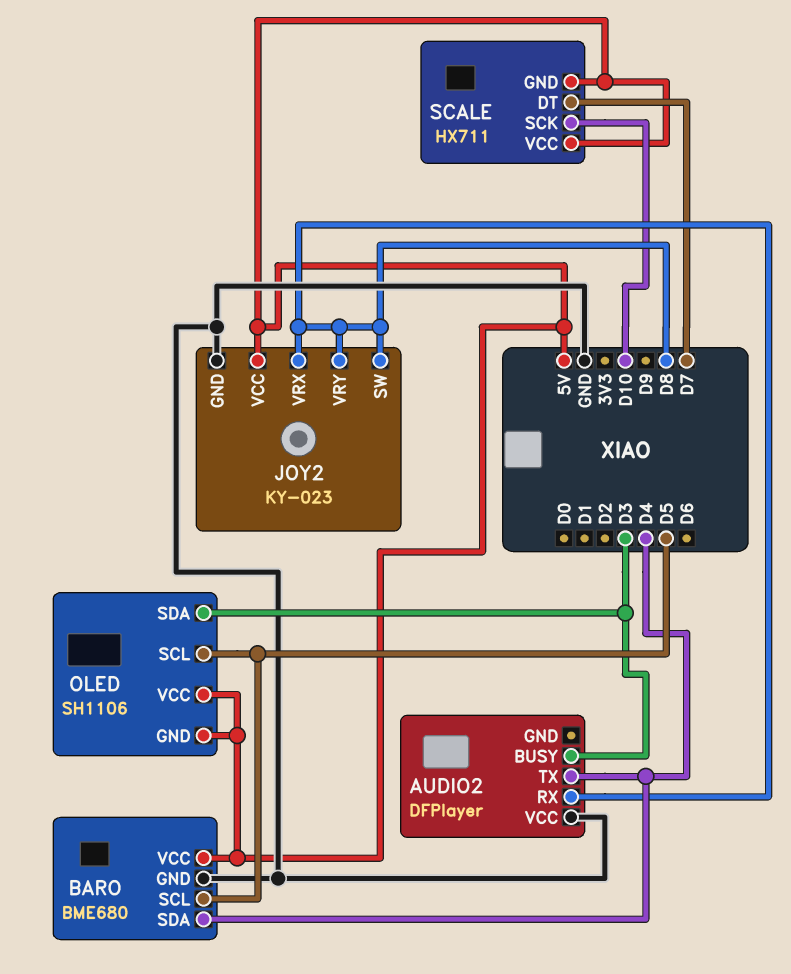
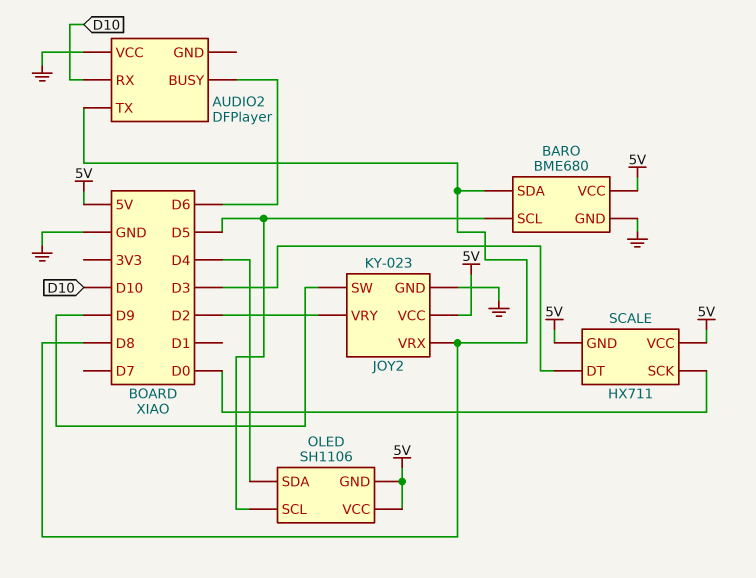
AUDIO2 pin BUSY: D3 -> D6
AUDIO2 pin RX: D8 -> D10
AUDIO2 pin TX: D4 -> D8
BARO pin SDA: D4 -> D8
JOY2 pin SW: D8 -> D9
JOY2 pin VRY: D8 -> D2
OLED pin SDA: D3 -> D4
SCALE pin DT: D7 -> D3
SCALE pin SCK: D10 -> D0

